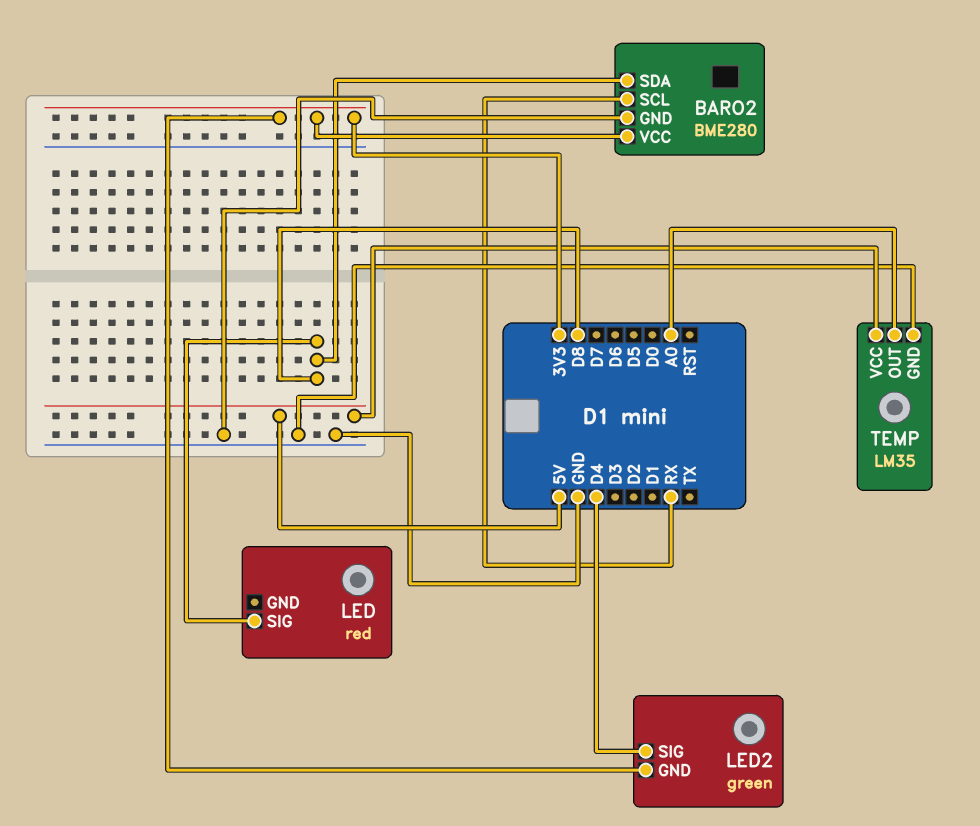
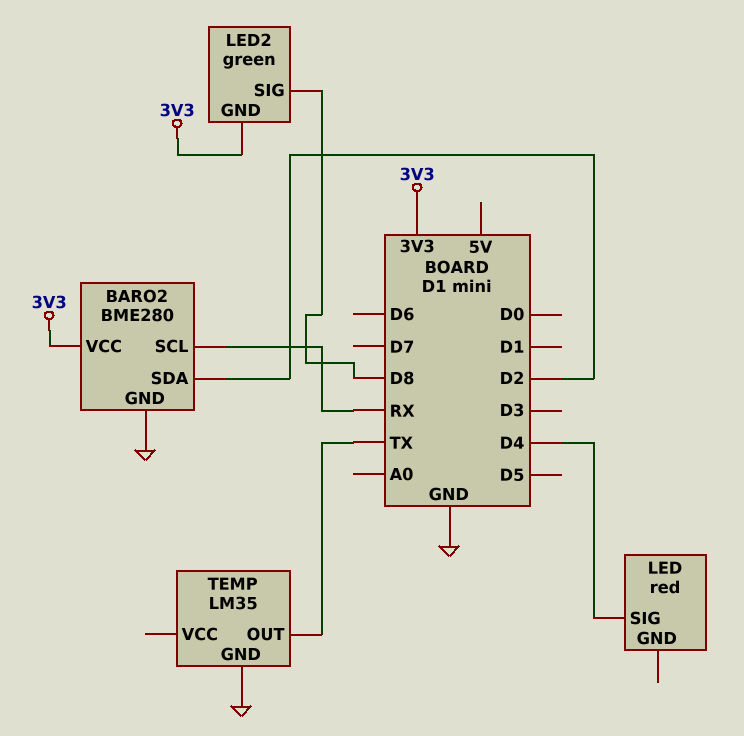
BARO2 pin SDA: D8 -> D2
LED pin SIG: D8 -> D4
LED2 pin SIG: D4 -> D8
TEMP pin OUT: A0 -> TX
TEMP pin VCC: 5V -> none

